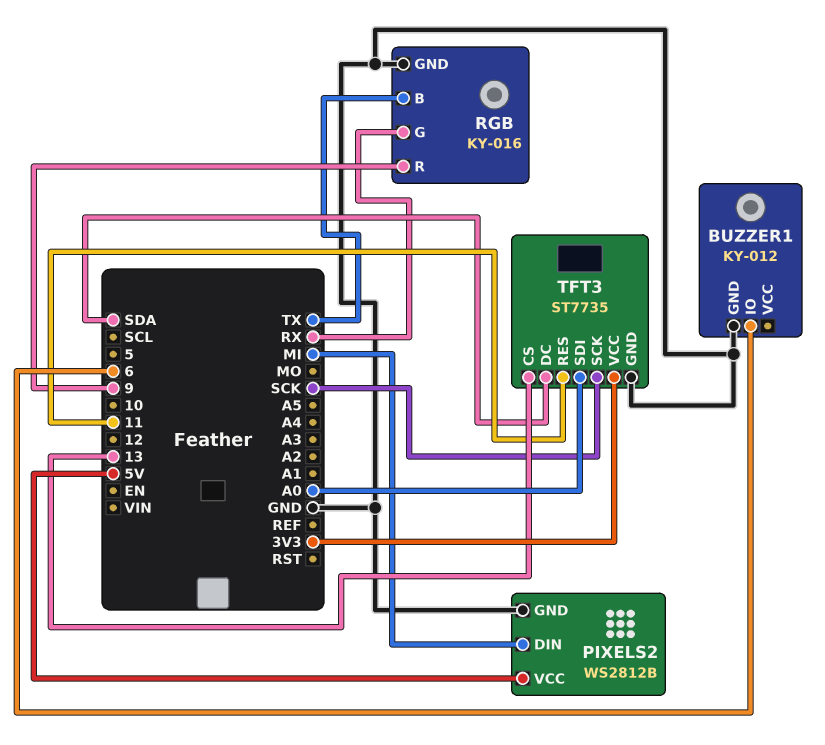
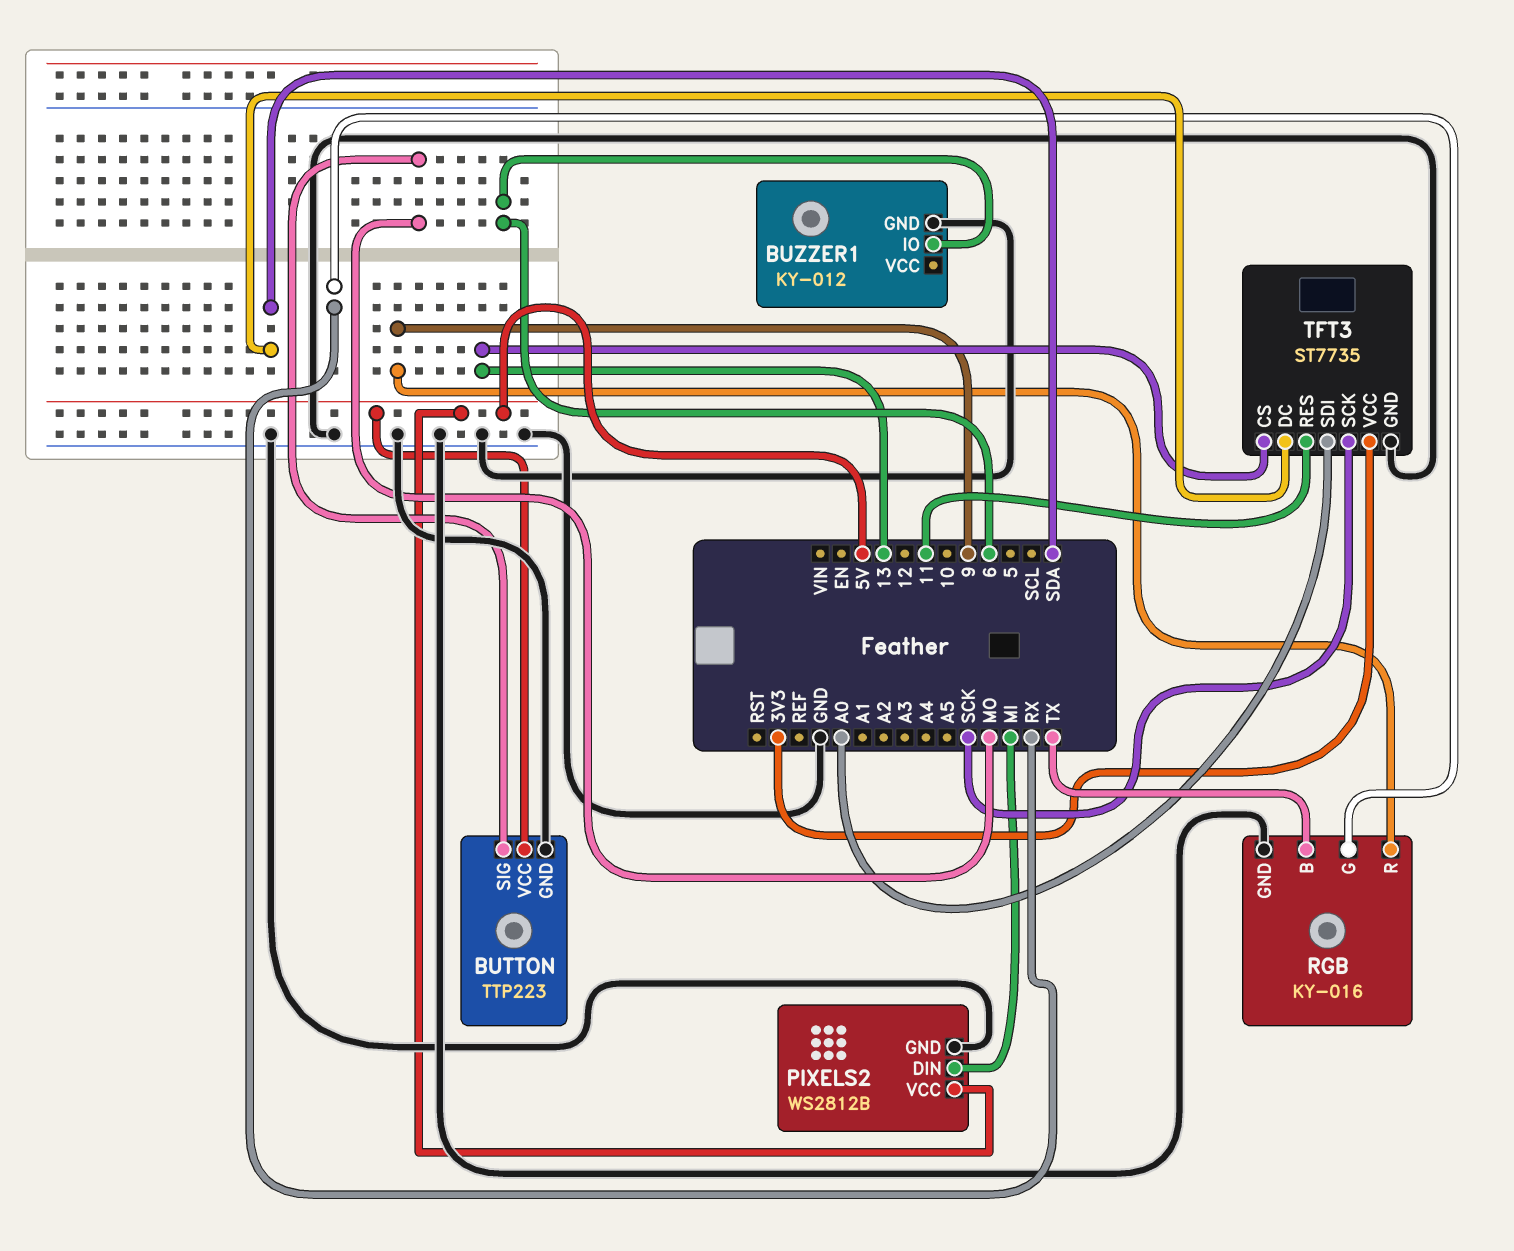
BUTTON: none -> TTP223
BUTTON pin GND: none -> GND
BUTTON pin SIG: none -> MO
BUTTON pin VCC: none -> 5V

